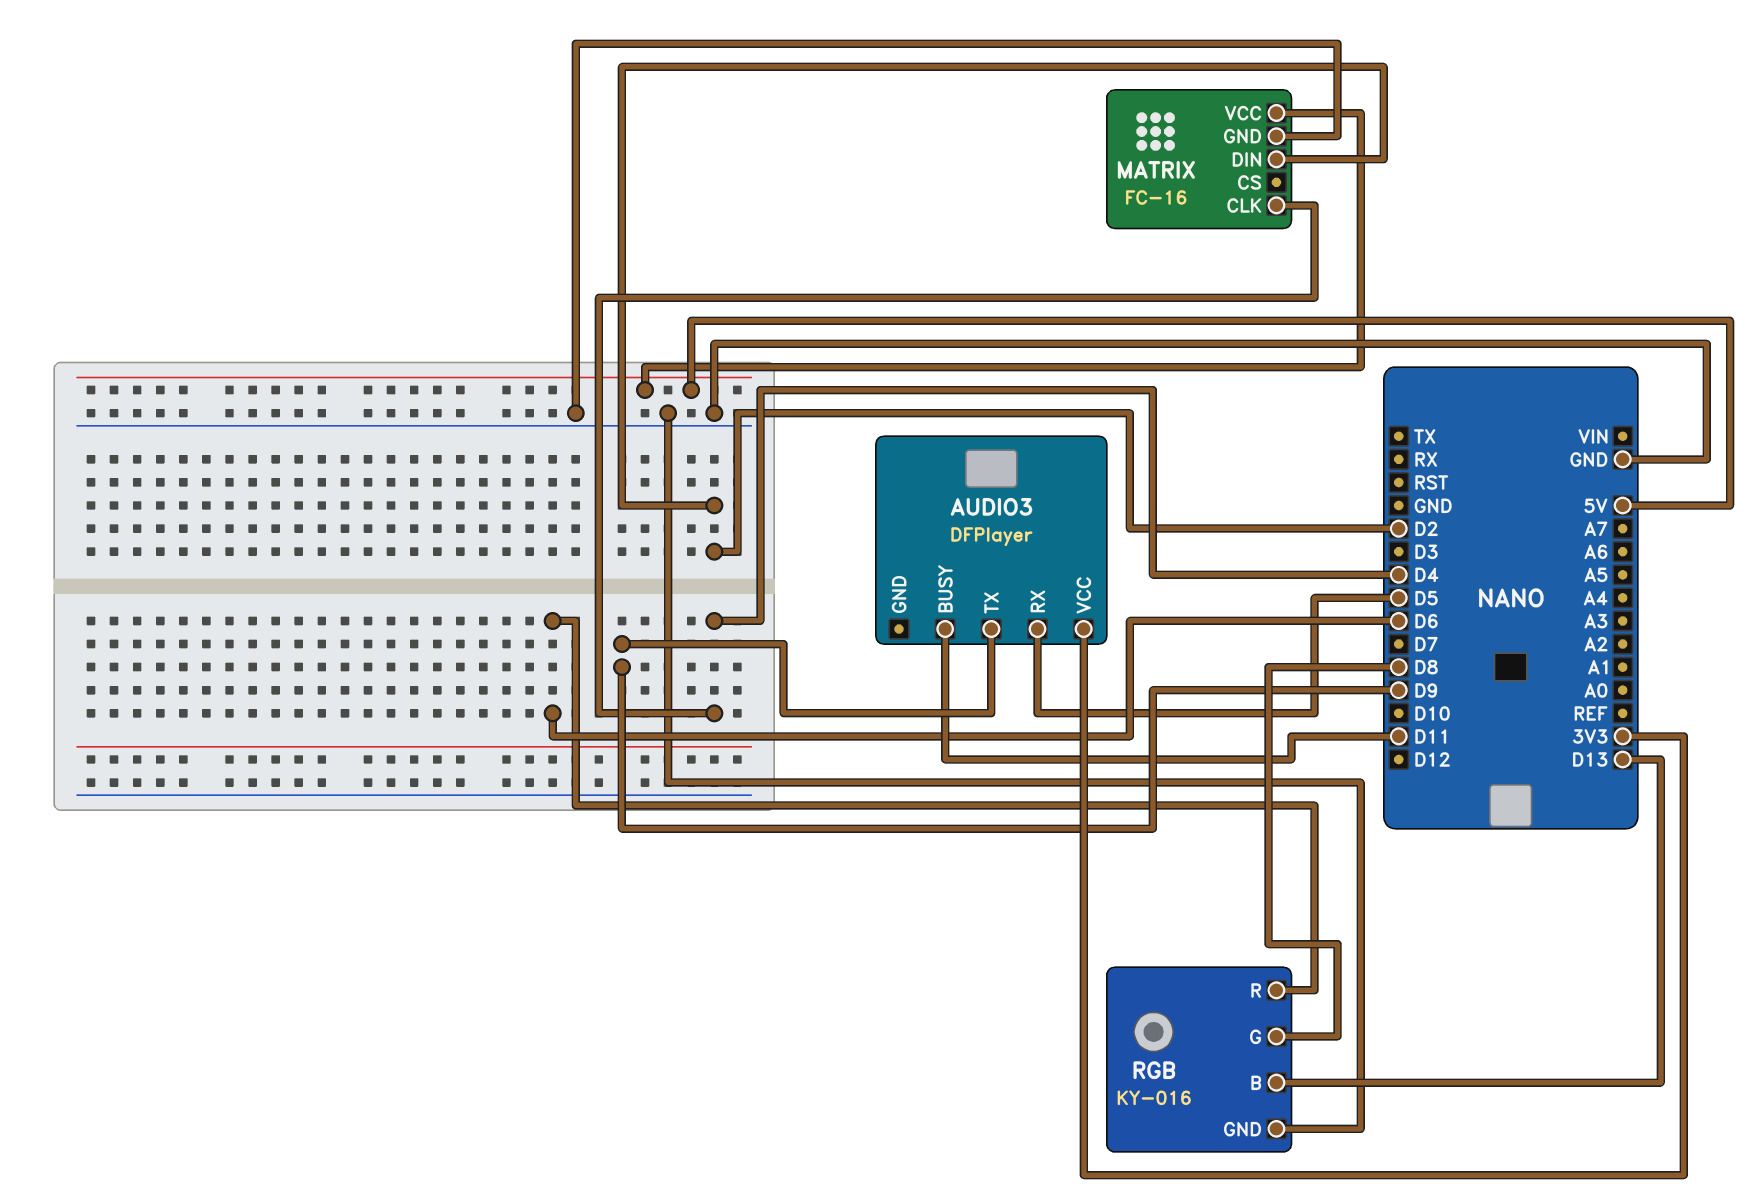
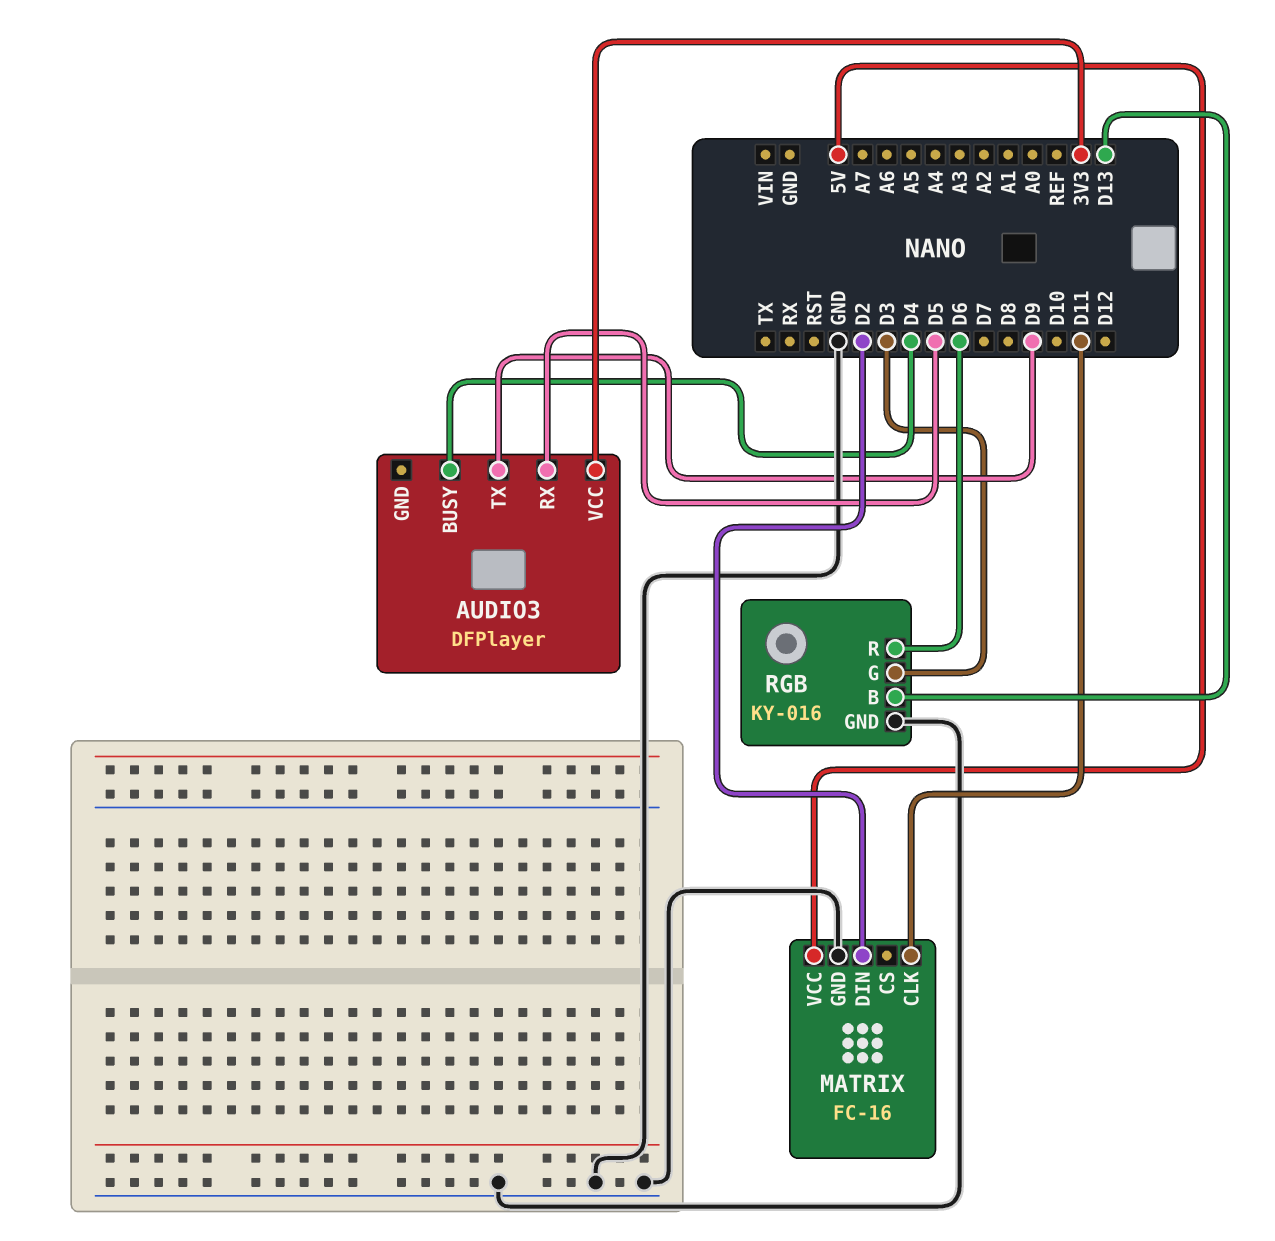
AUDIO3 pin BUSY: D11 -> D4
MATRIX pin CLK: D4 -> D11
RGB pin G: D8 -> D3

